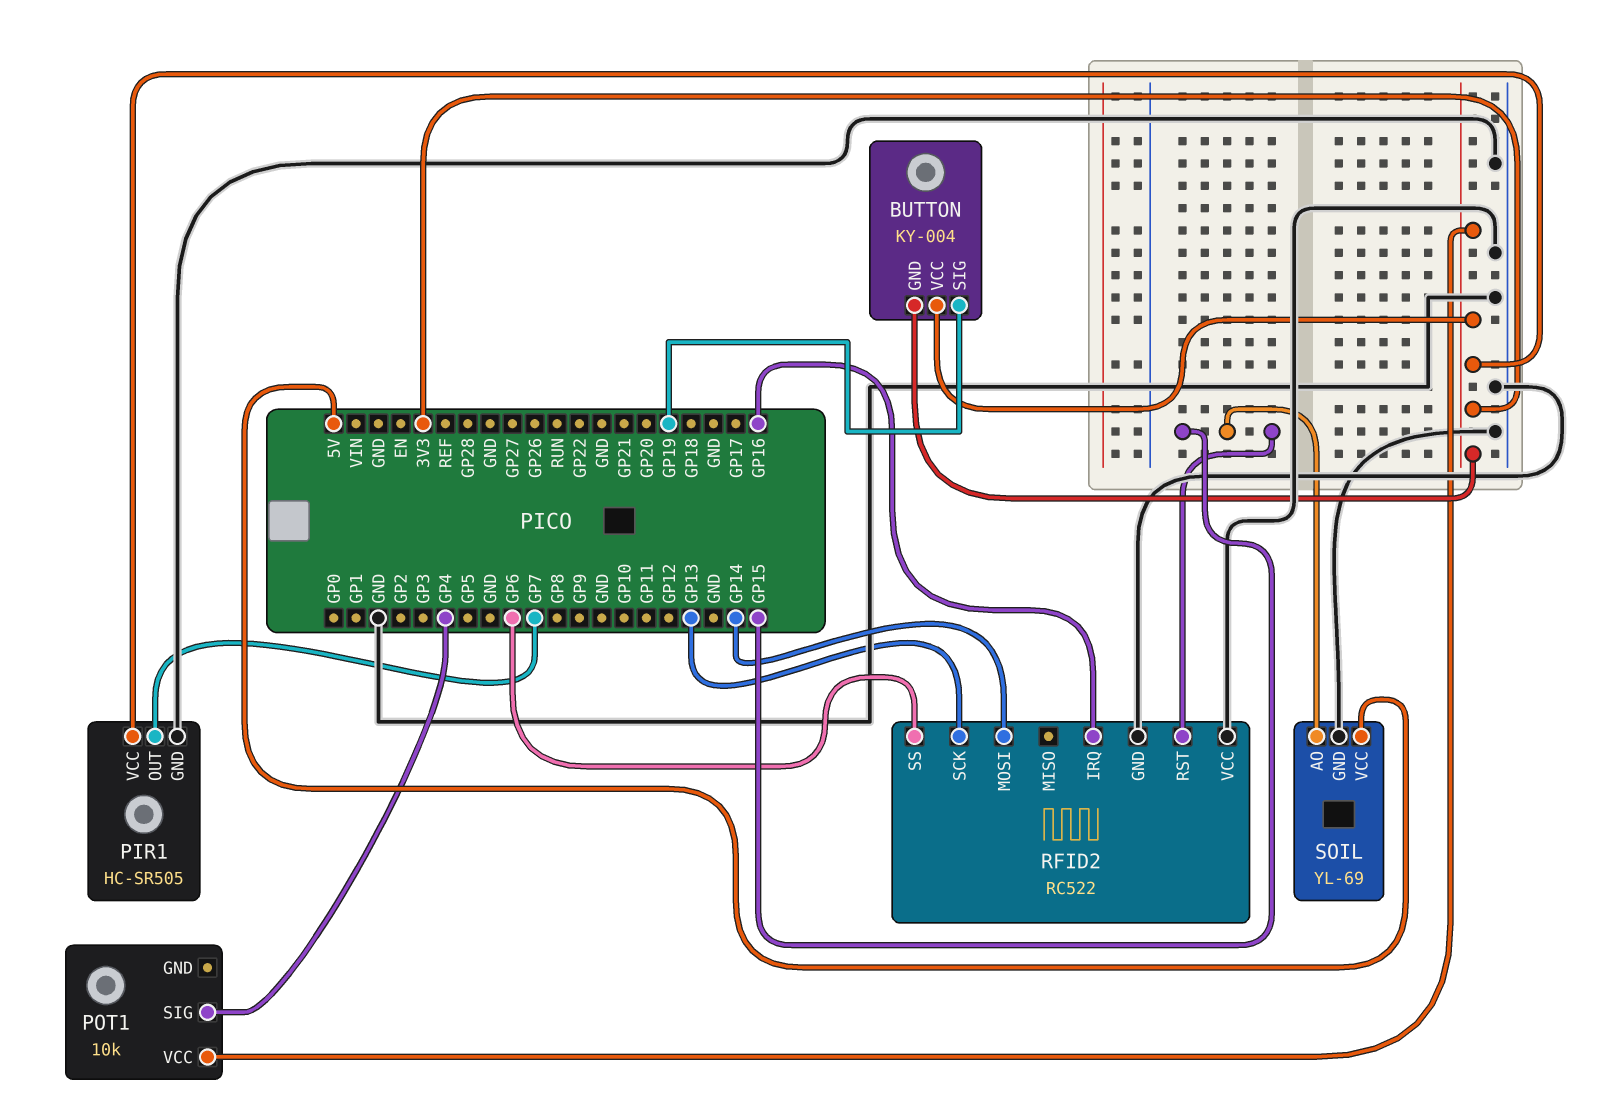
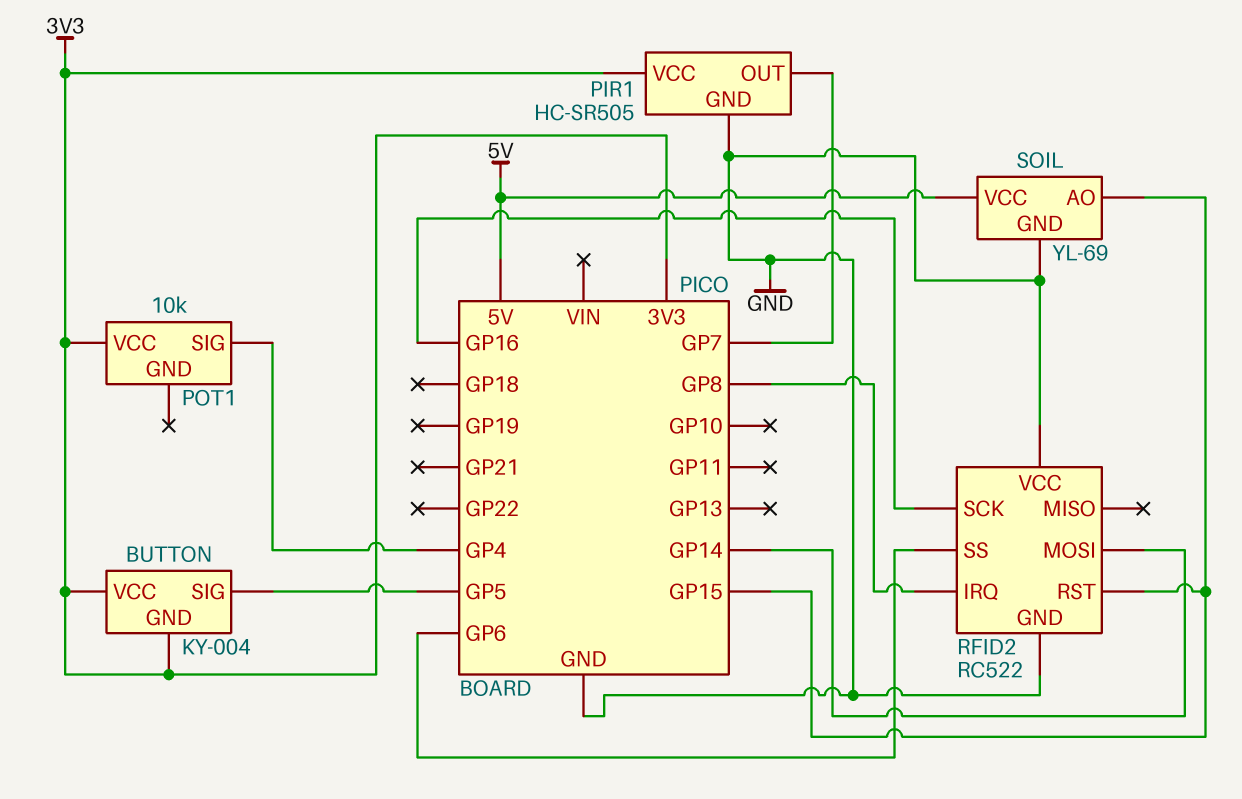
BUTTON pin SIG: GP19 -> GP5
RFID2 pin IRQ: GP16 -> GP8
RFID2 pin SCK: GP13 -> GP16

